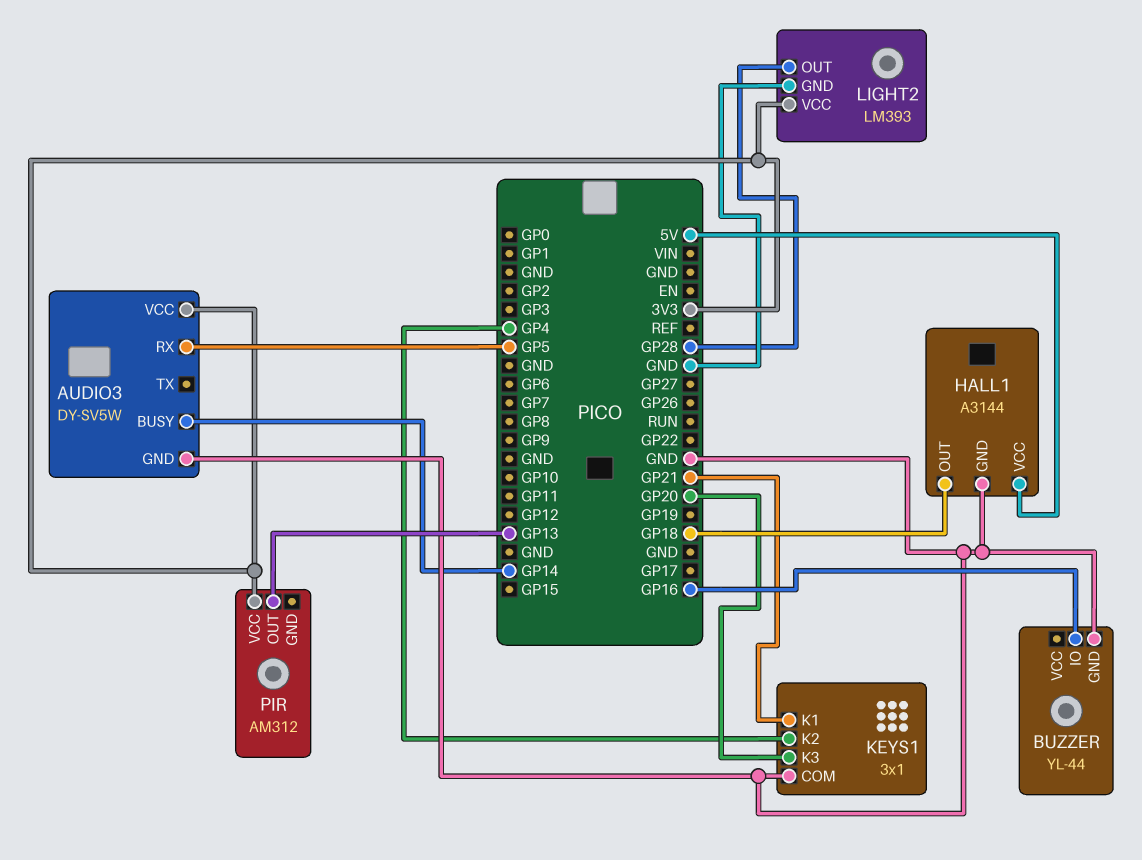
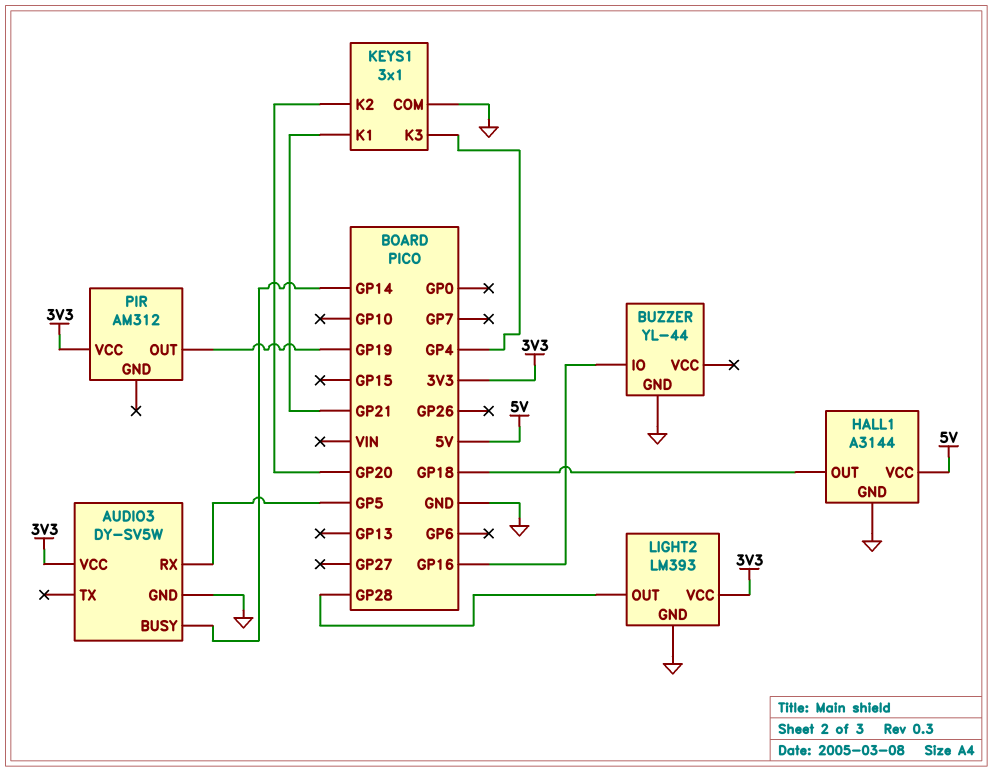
KEYS1 pin K2: GP4 -> GP20
KEYS1 pin K3: GP20 -> GP4
PIR pin OUT: GP13 -> GP19

